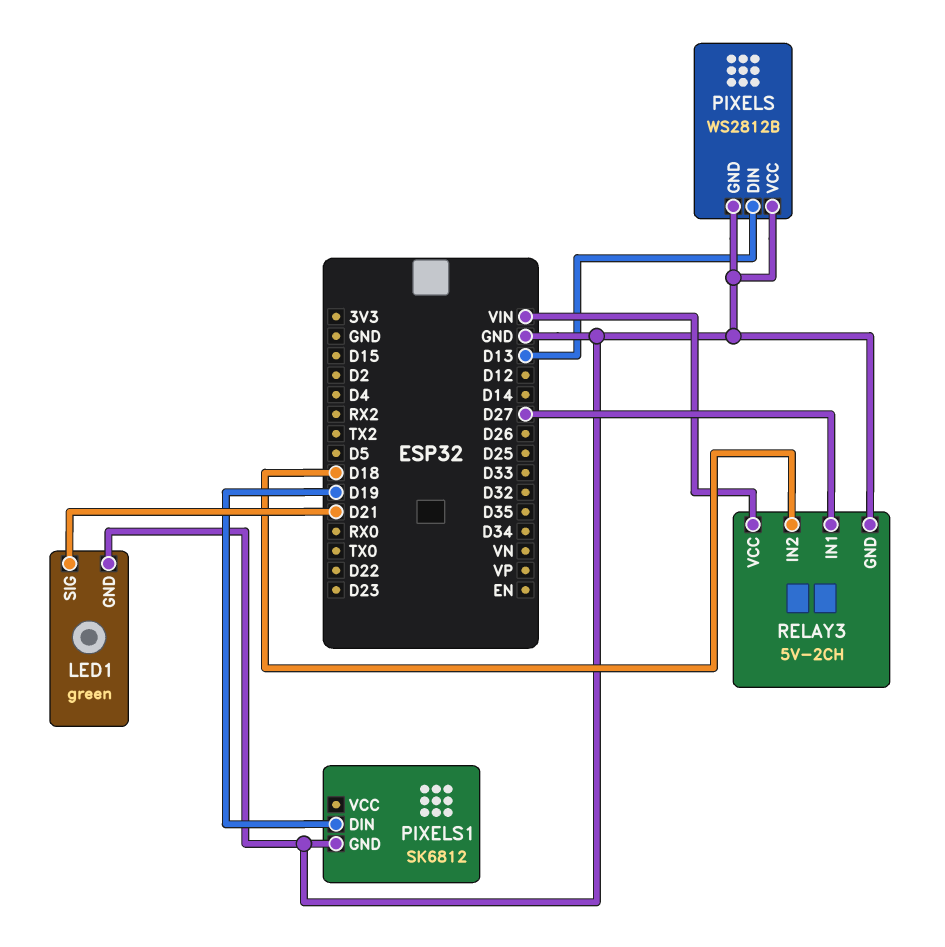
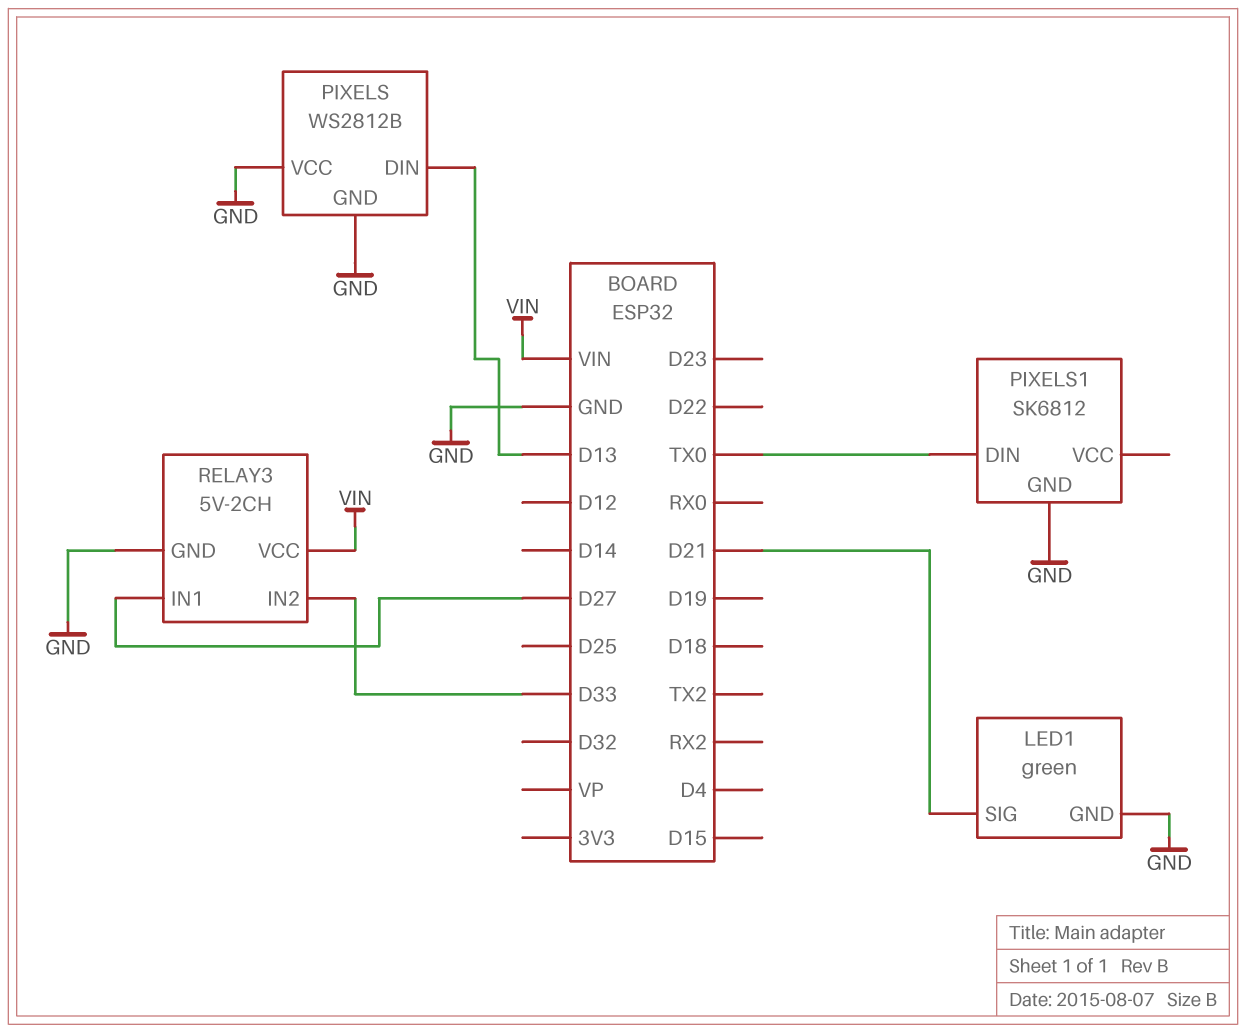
PIXELS1 pin DIN: D19 -> TX0
RELAY3 pin IN2: D18 -> D33

